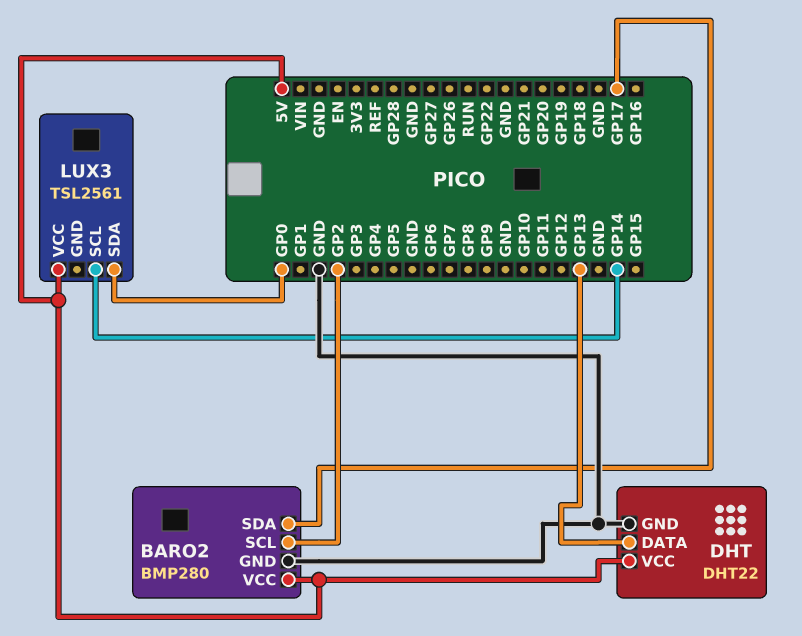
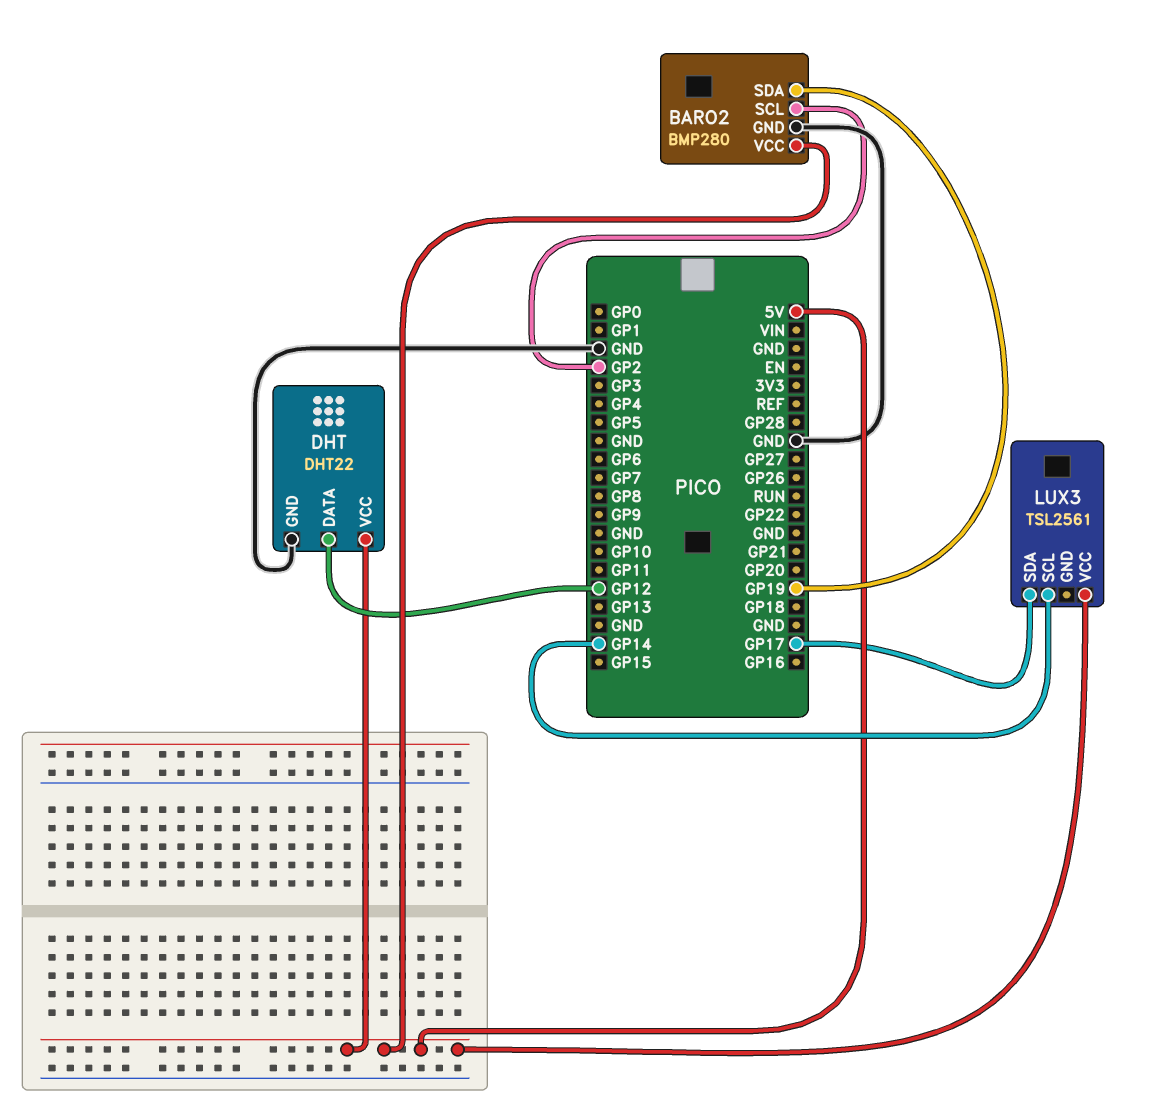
BARO2 pin SDA: GP17 -> GP19
DHT pin DATA: GP13 -> GP12
LUX3 pin SDA: GP0 -> GP17

